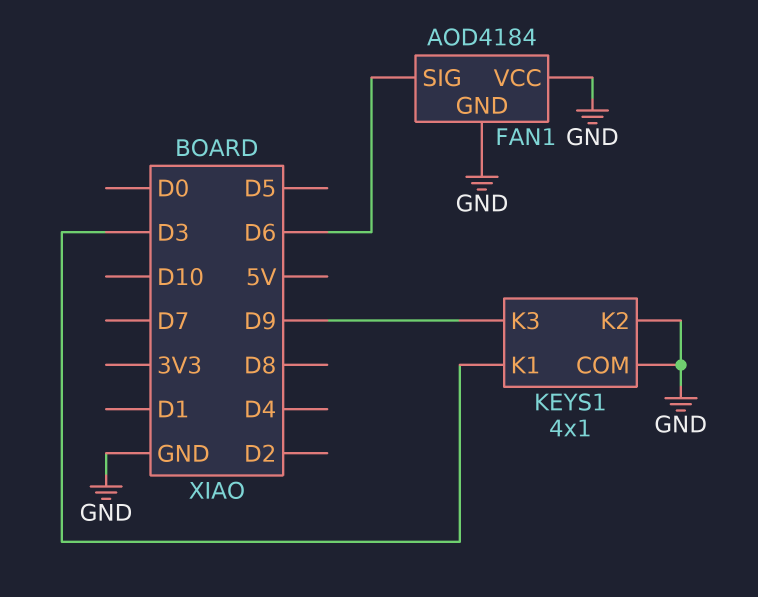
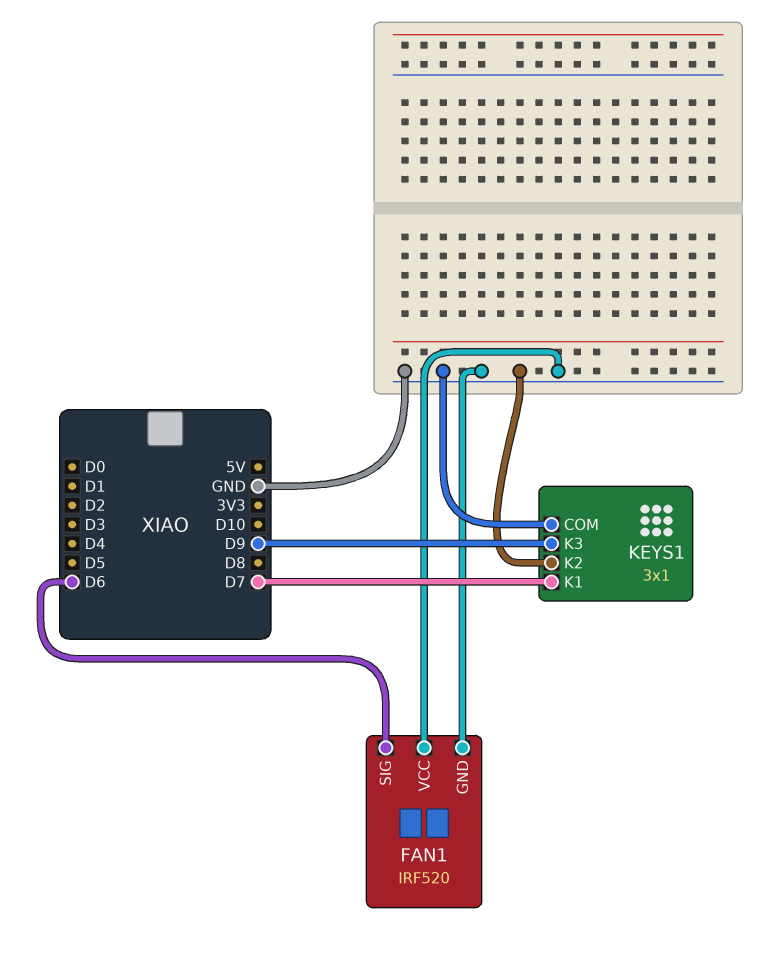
FAN1: AOD4184 -> IRF520
KEYS1: 4x1 -> 3x1
KEYS1 pin K1: D3 -> D7

